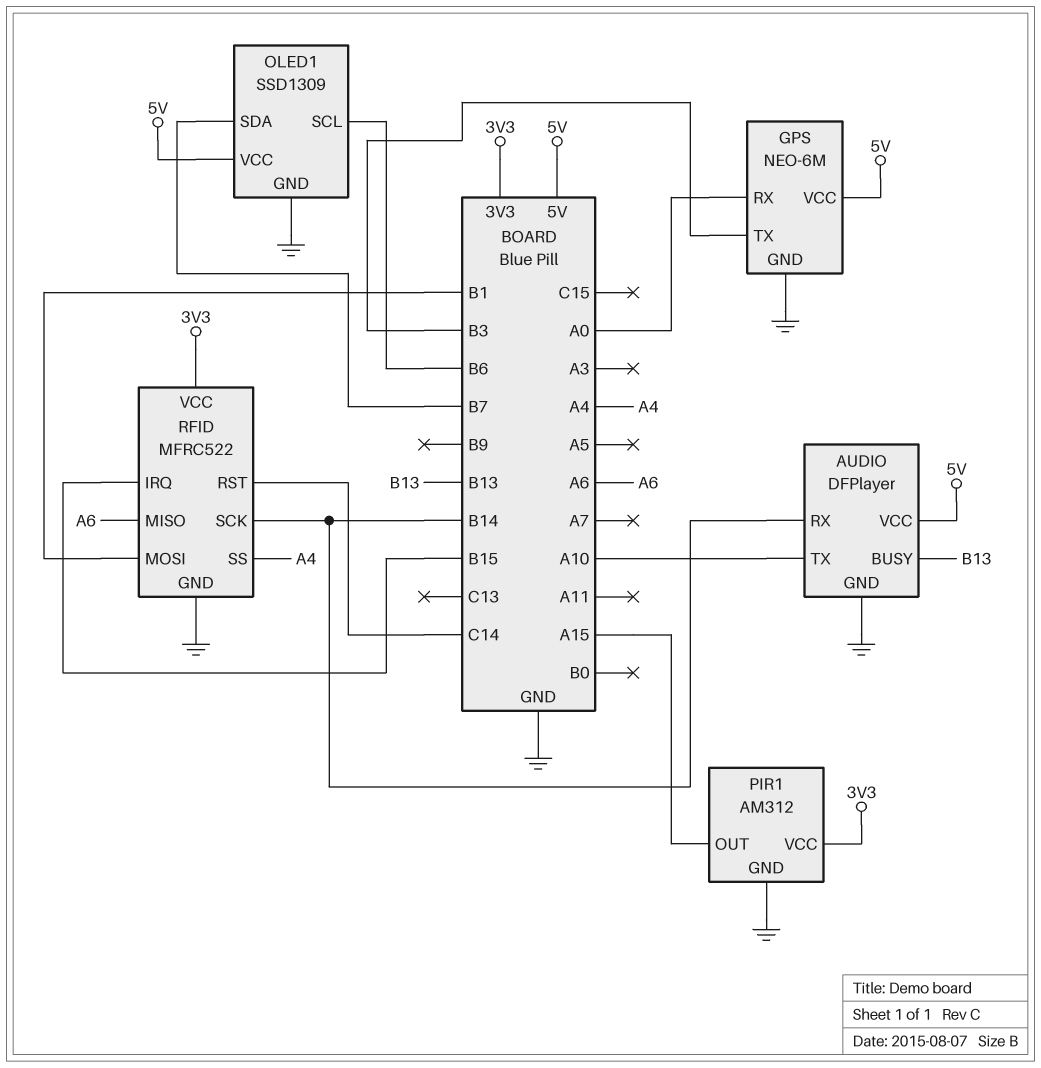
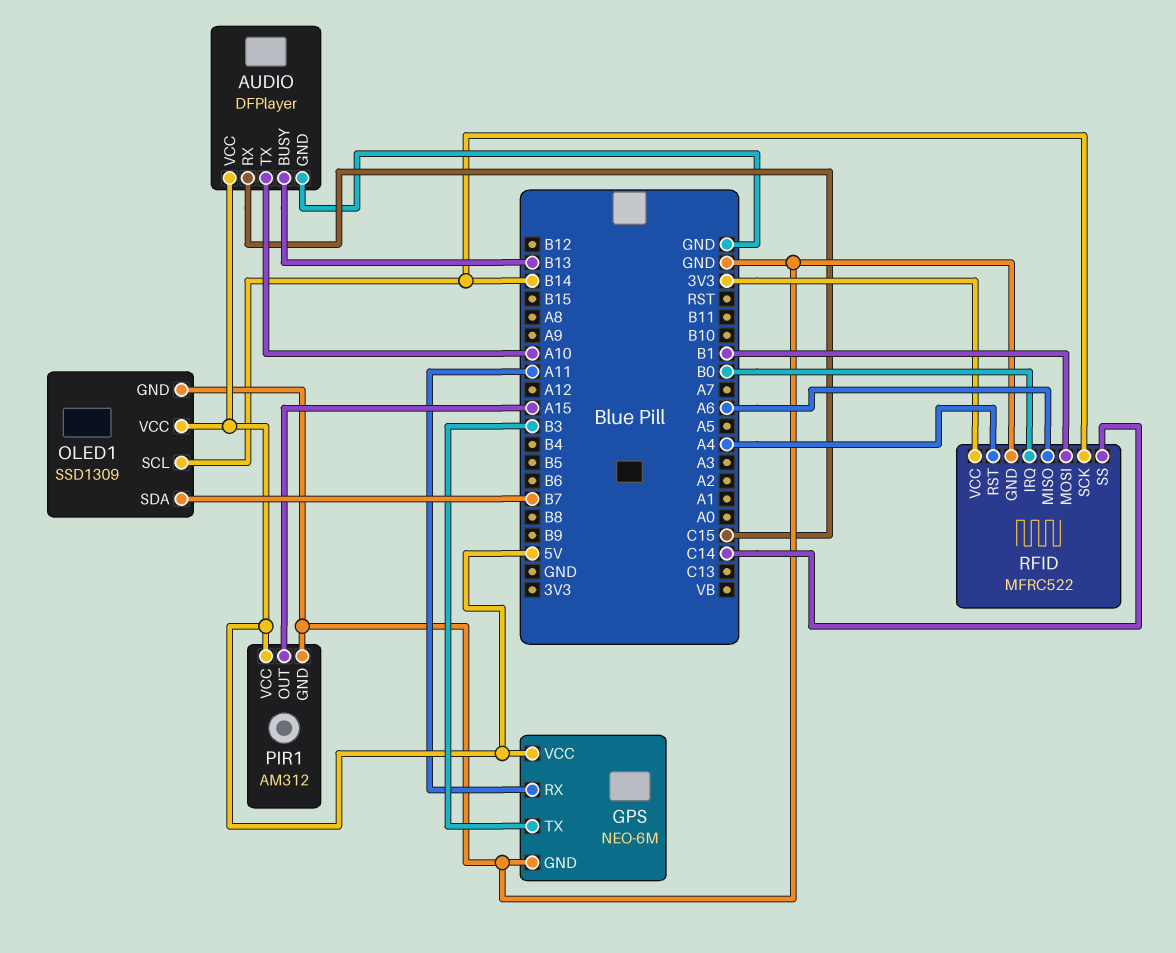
AUDIO pin RX: B14 -> C15
GPS pin RX: A0 -> A11
OLED1 pin SCL: B6 -> B14
PIR1 pin VCC: 3V3 -> 5V
RFID pin IRQ: B15 -> B0
RFID pin RST: C14 -> A4
RFID pin SS: A4 -> C14

